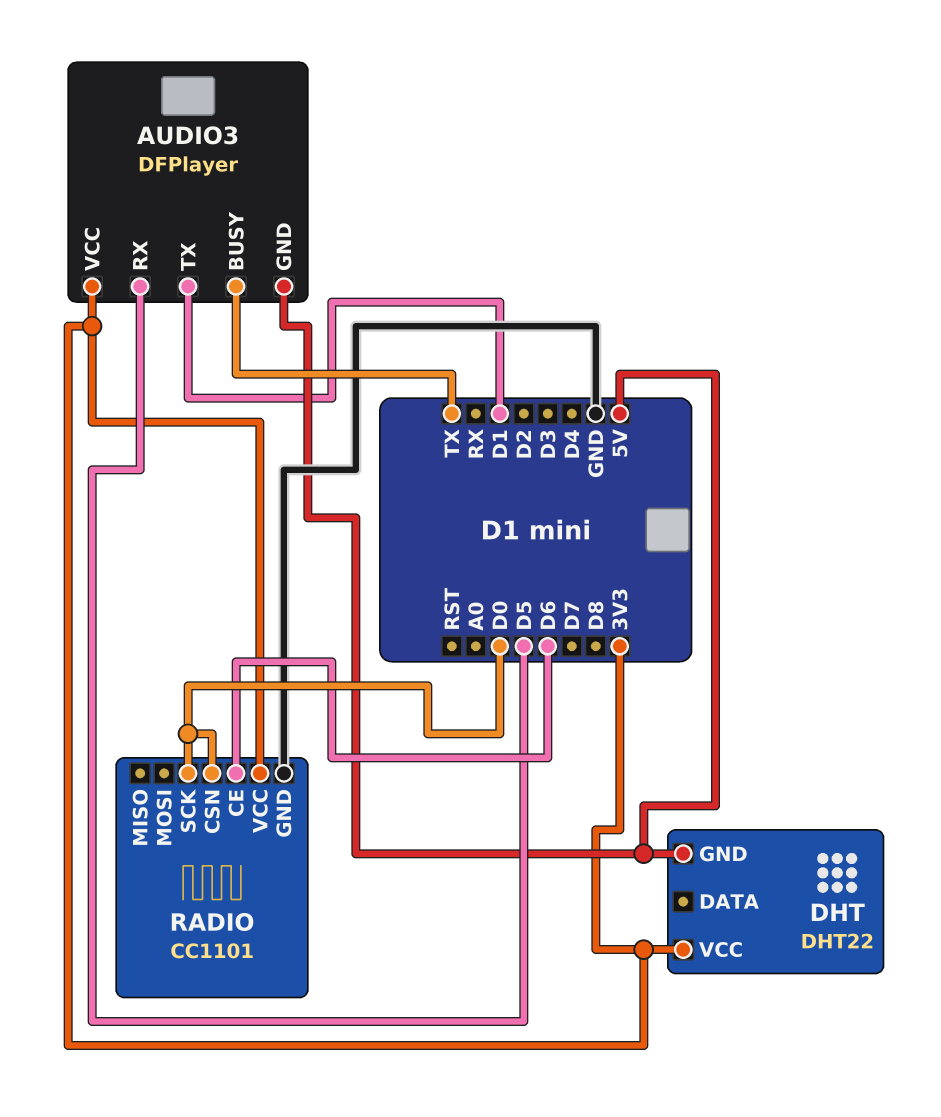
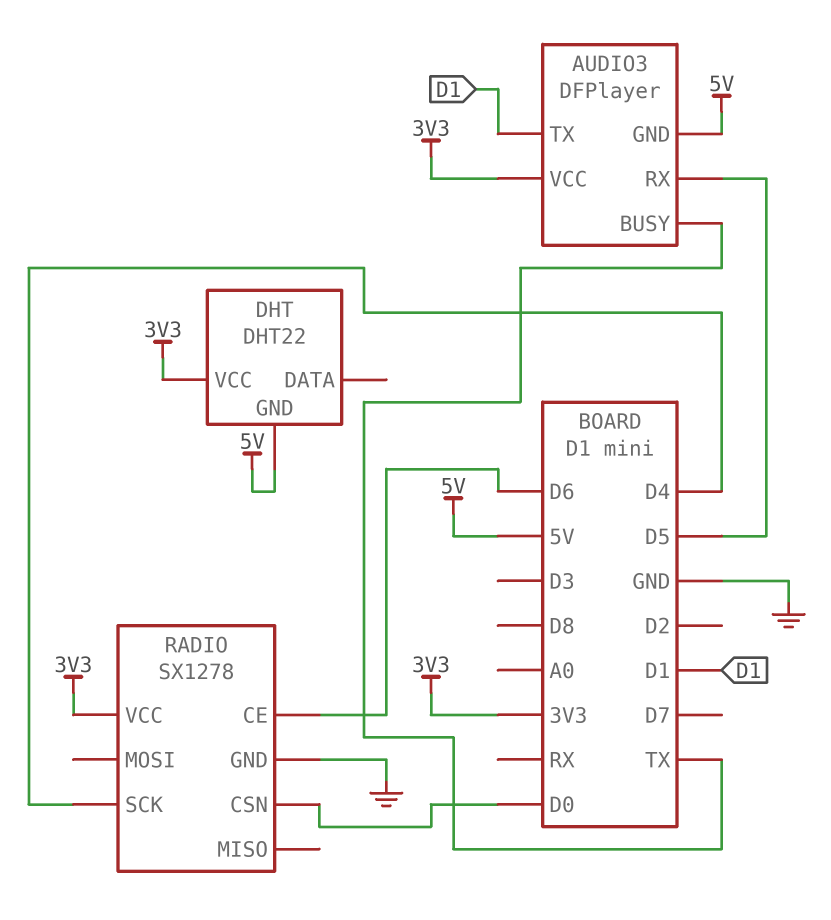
RADIO: CC1101 -> SX1278
RADIO pin SCK: D0 -> D4

